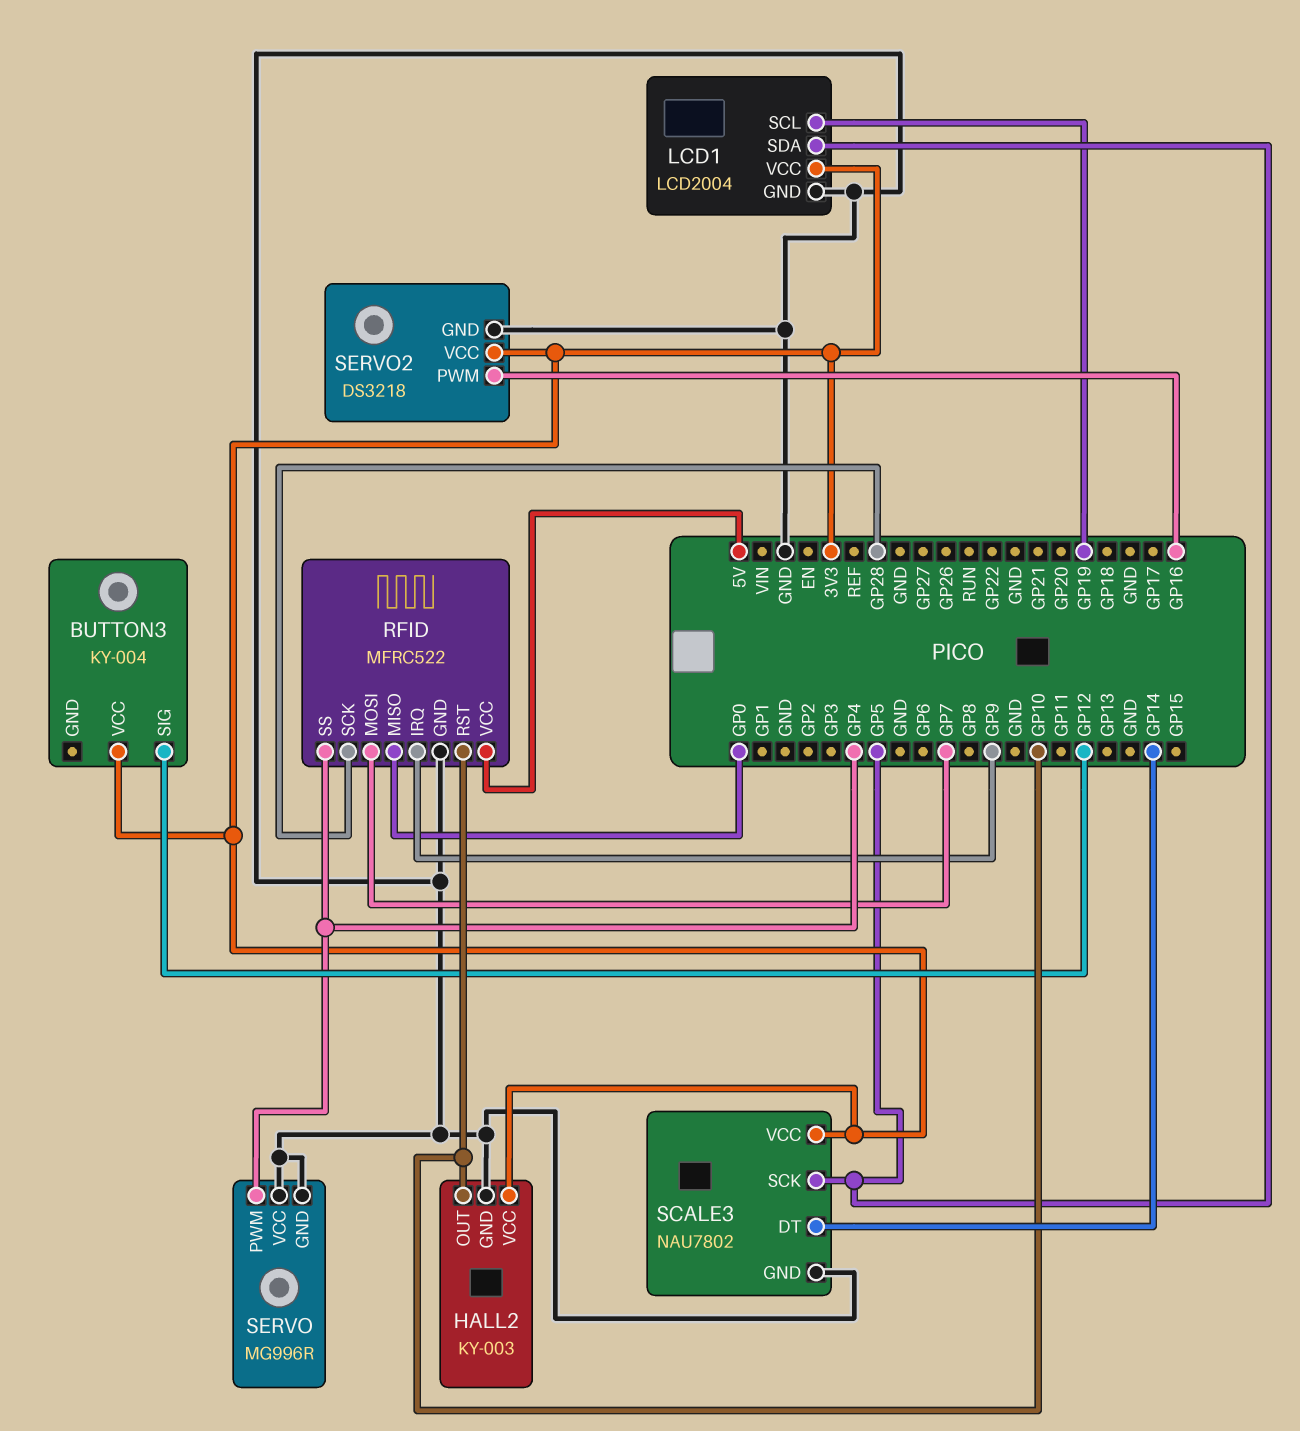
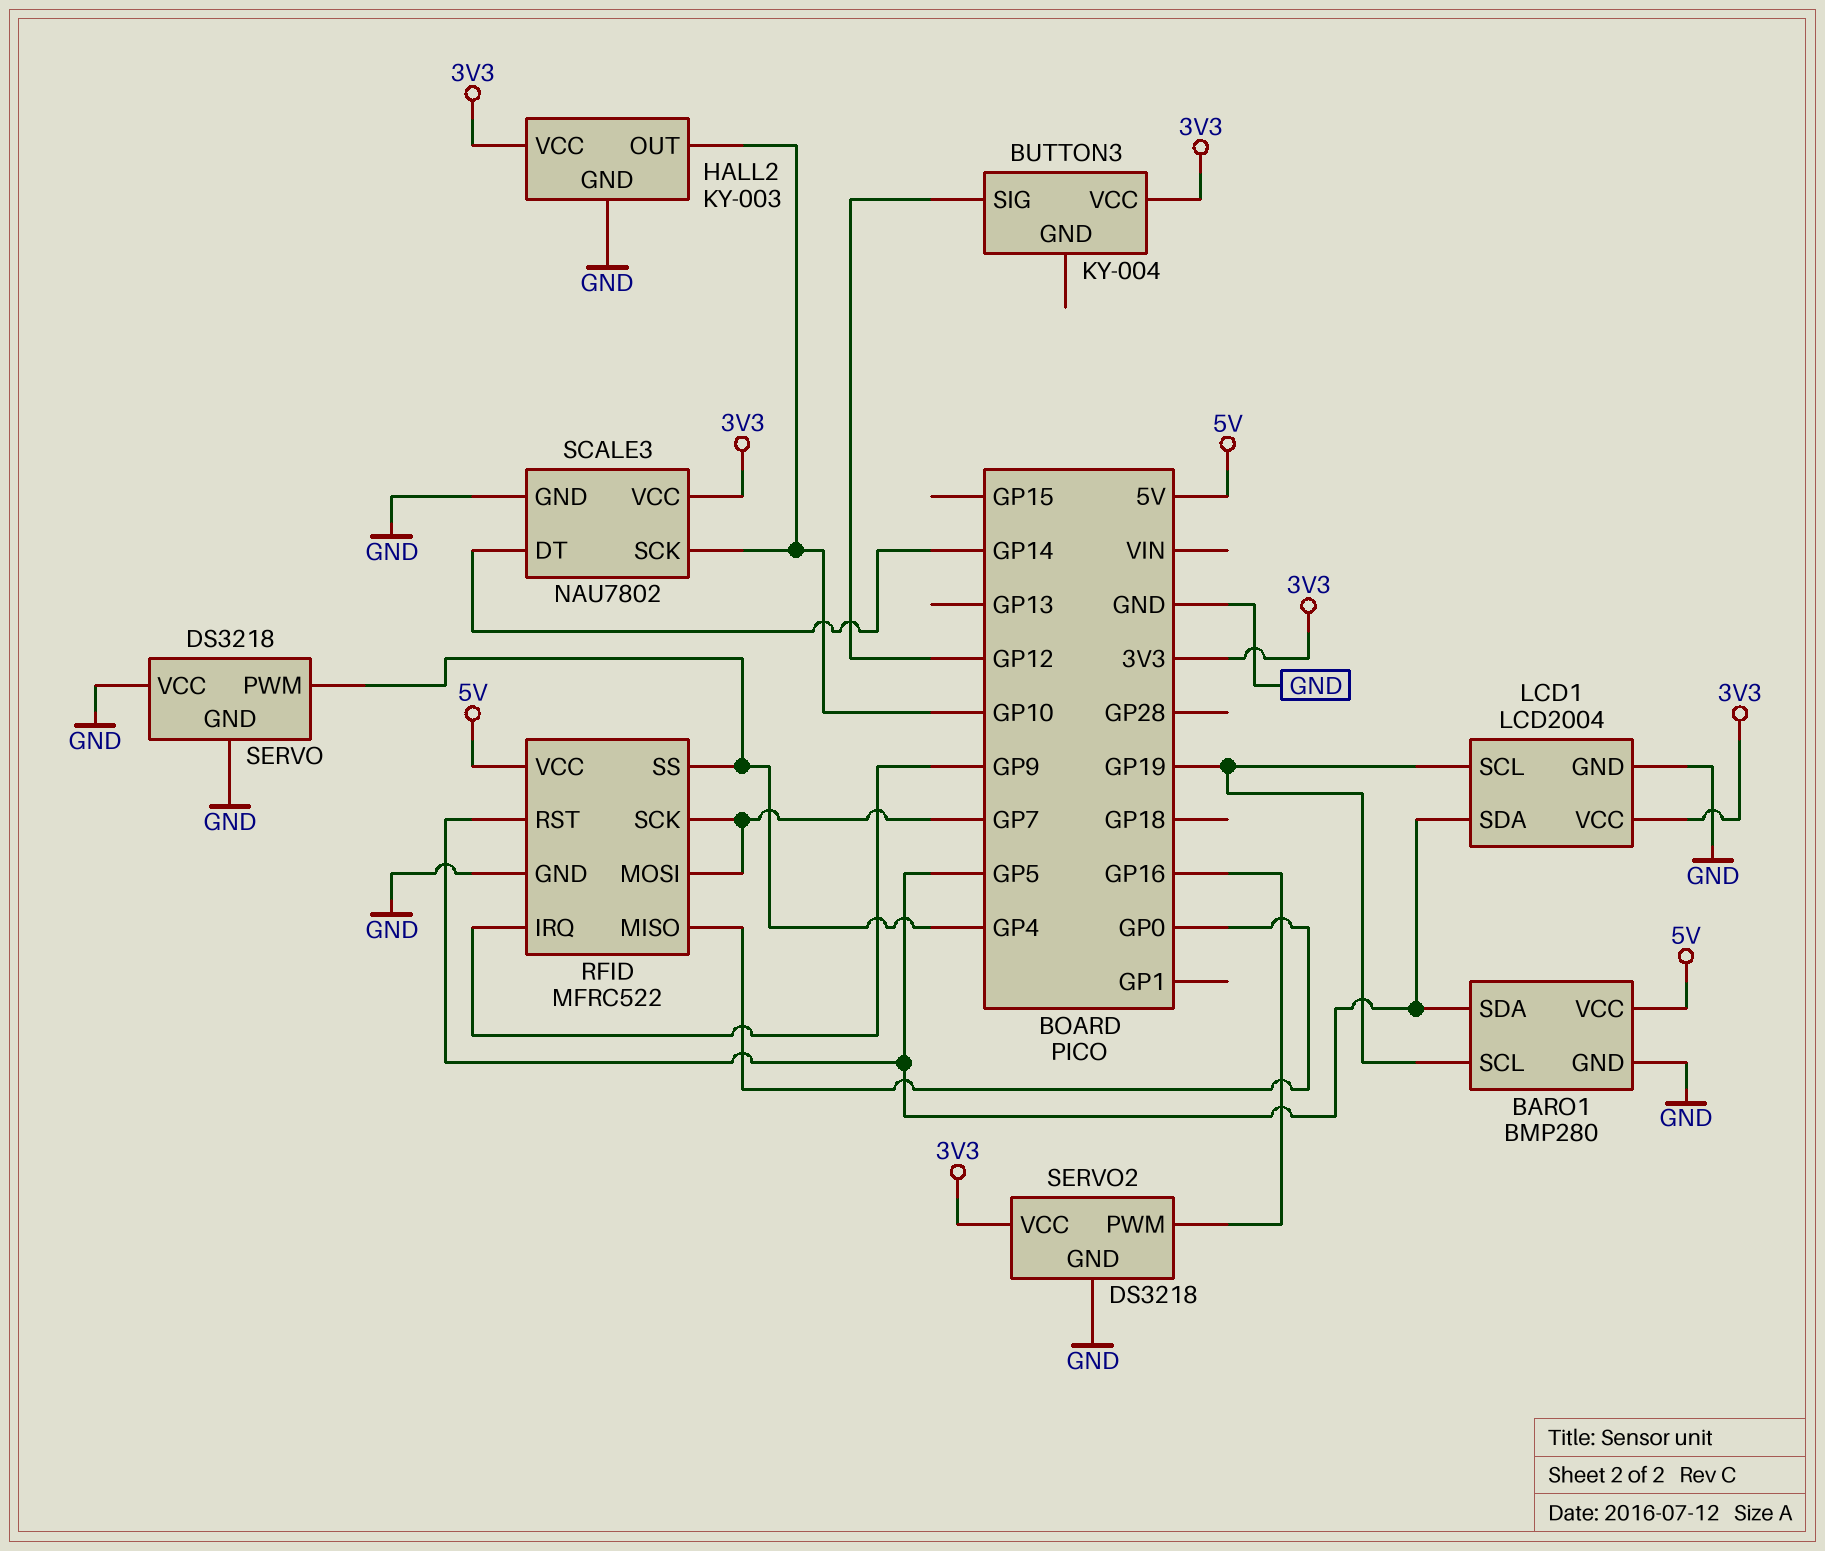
BARO1: none -> BMP280
BARO1 pin GND: none -> GND
BARO1 pin SCL: none -> GP19
BARO1 pin SDA: none -> GP5
BARO1 pin VCC: none -> 5V
RFID pin RST: GP10 -> GP5
RFID pin SCK: GP28 -> GP7
SCALE3 pin SCK: GP5 -> GP10
SERVO: MG996R -> DS3218

